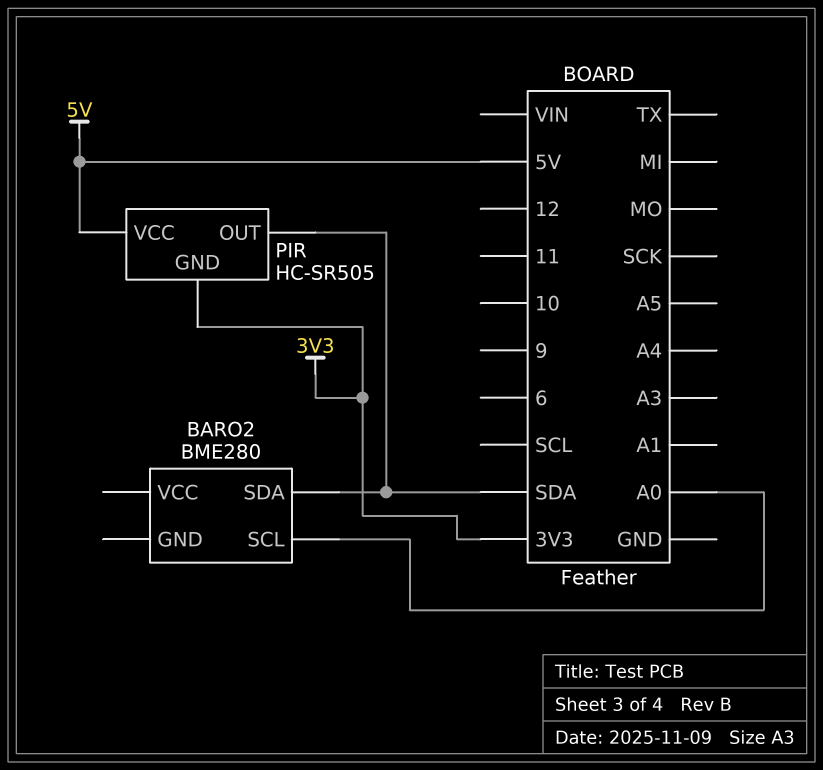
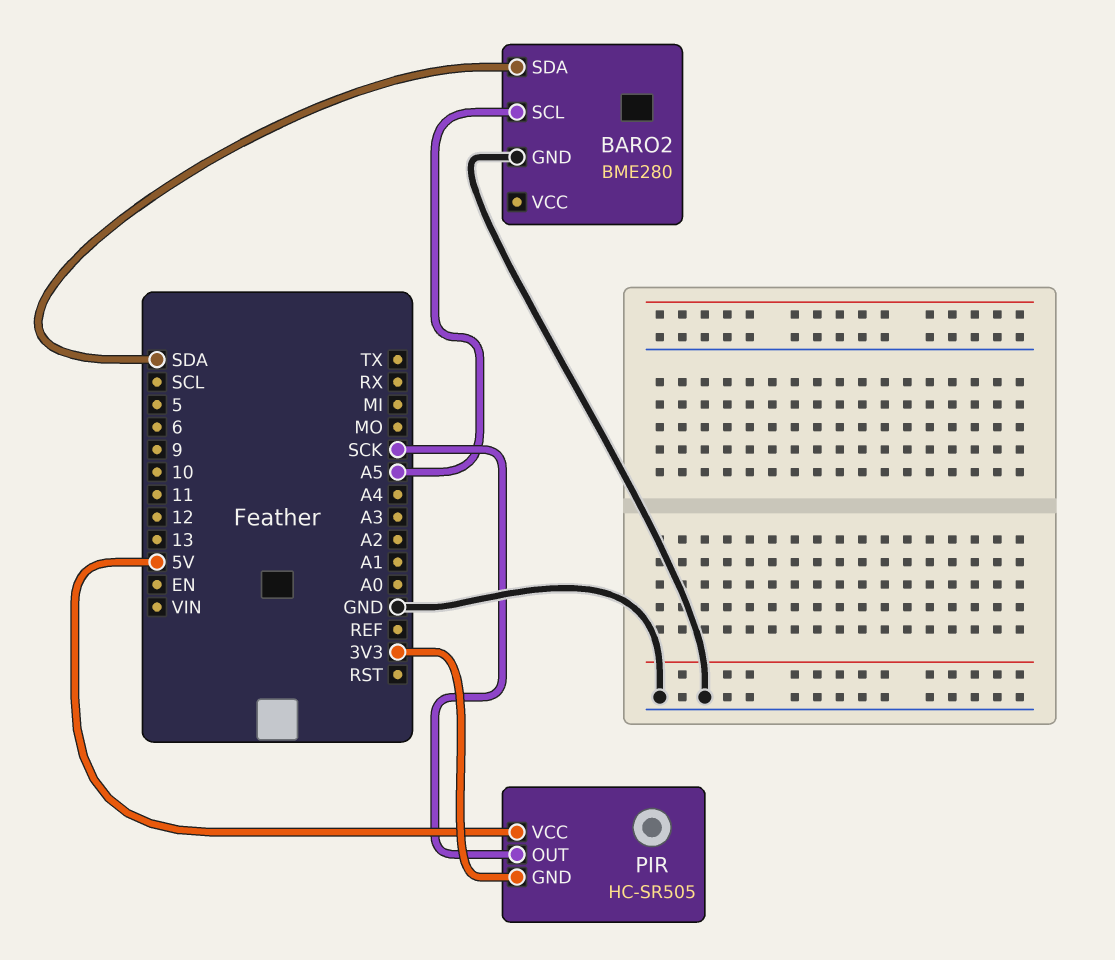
BARO2 pin GND: none -> GND
BARO2 pin SCL: A0 -> A5
PIR pin OUT: SDA -> SCK

